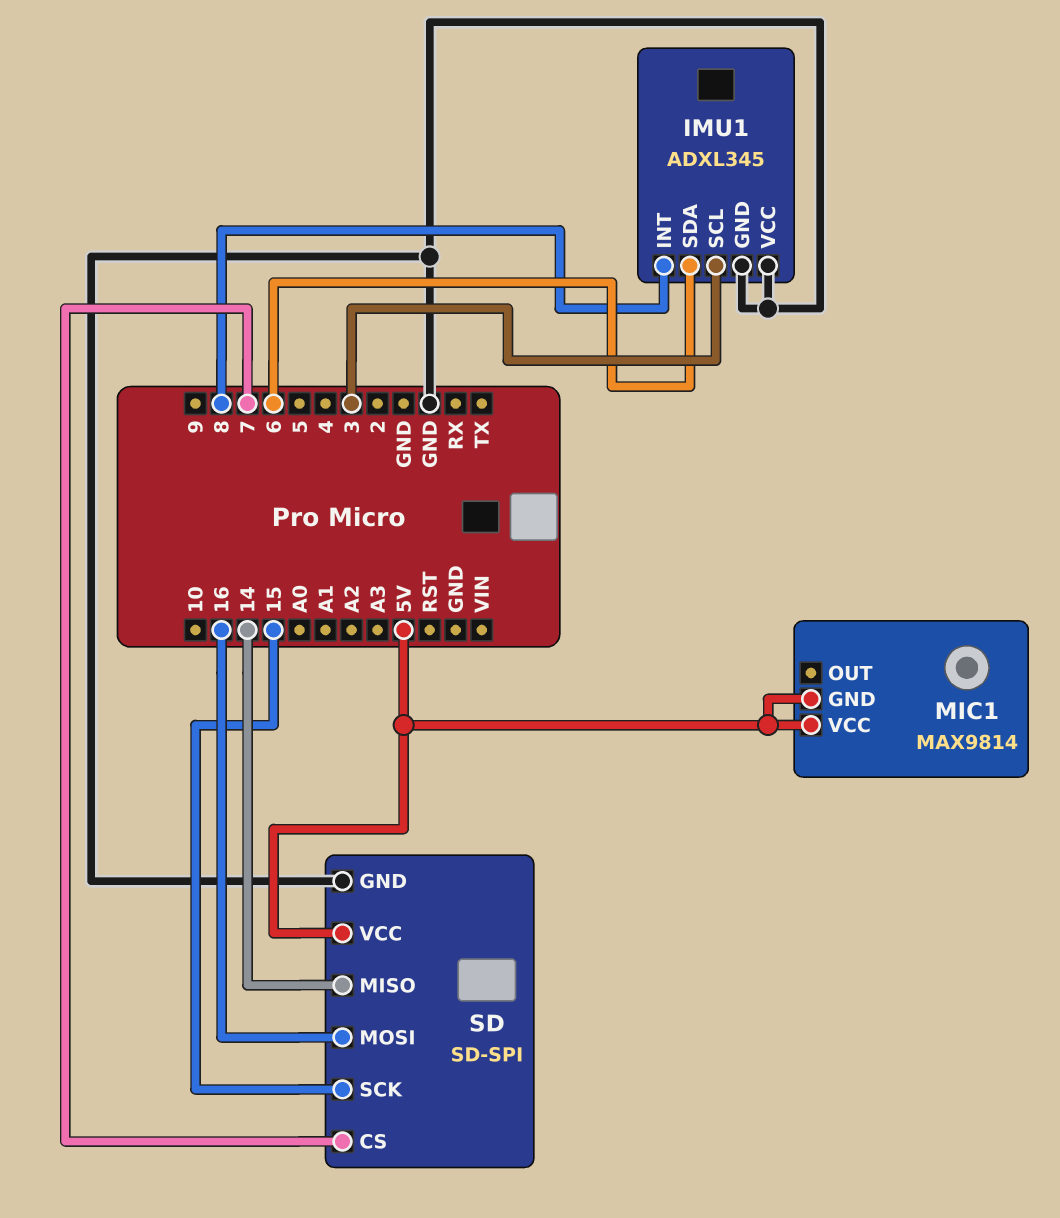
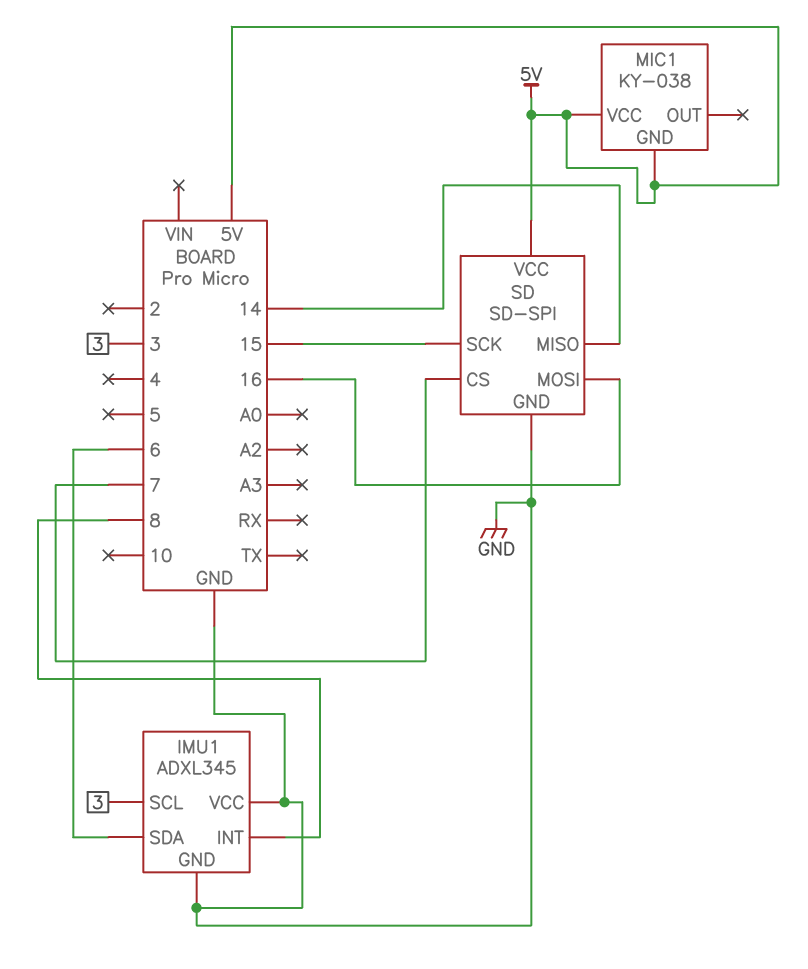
MIC1: MAX9814 -> KY-038

